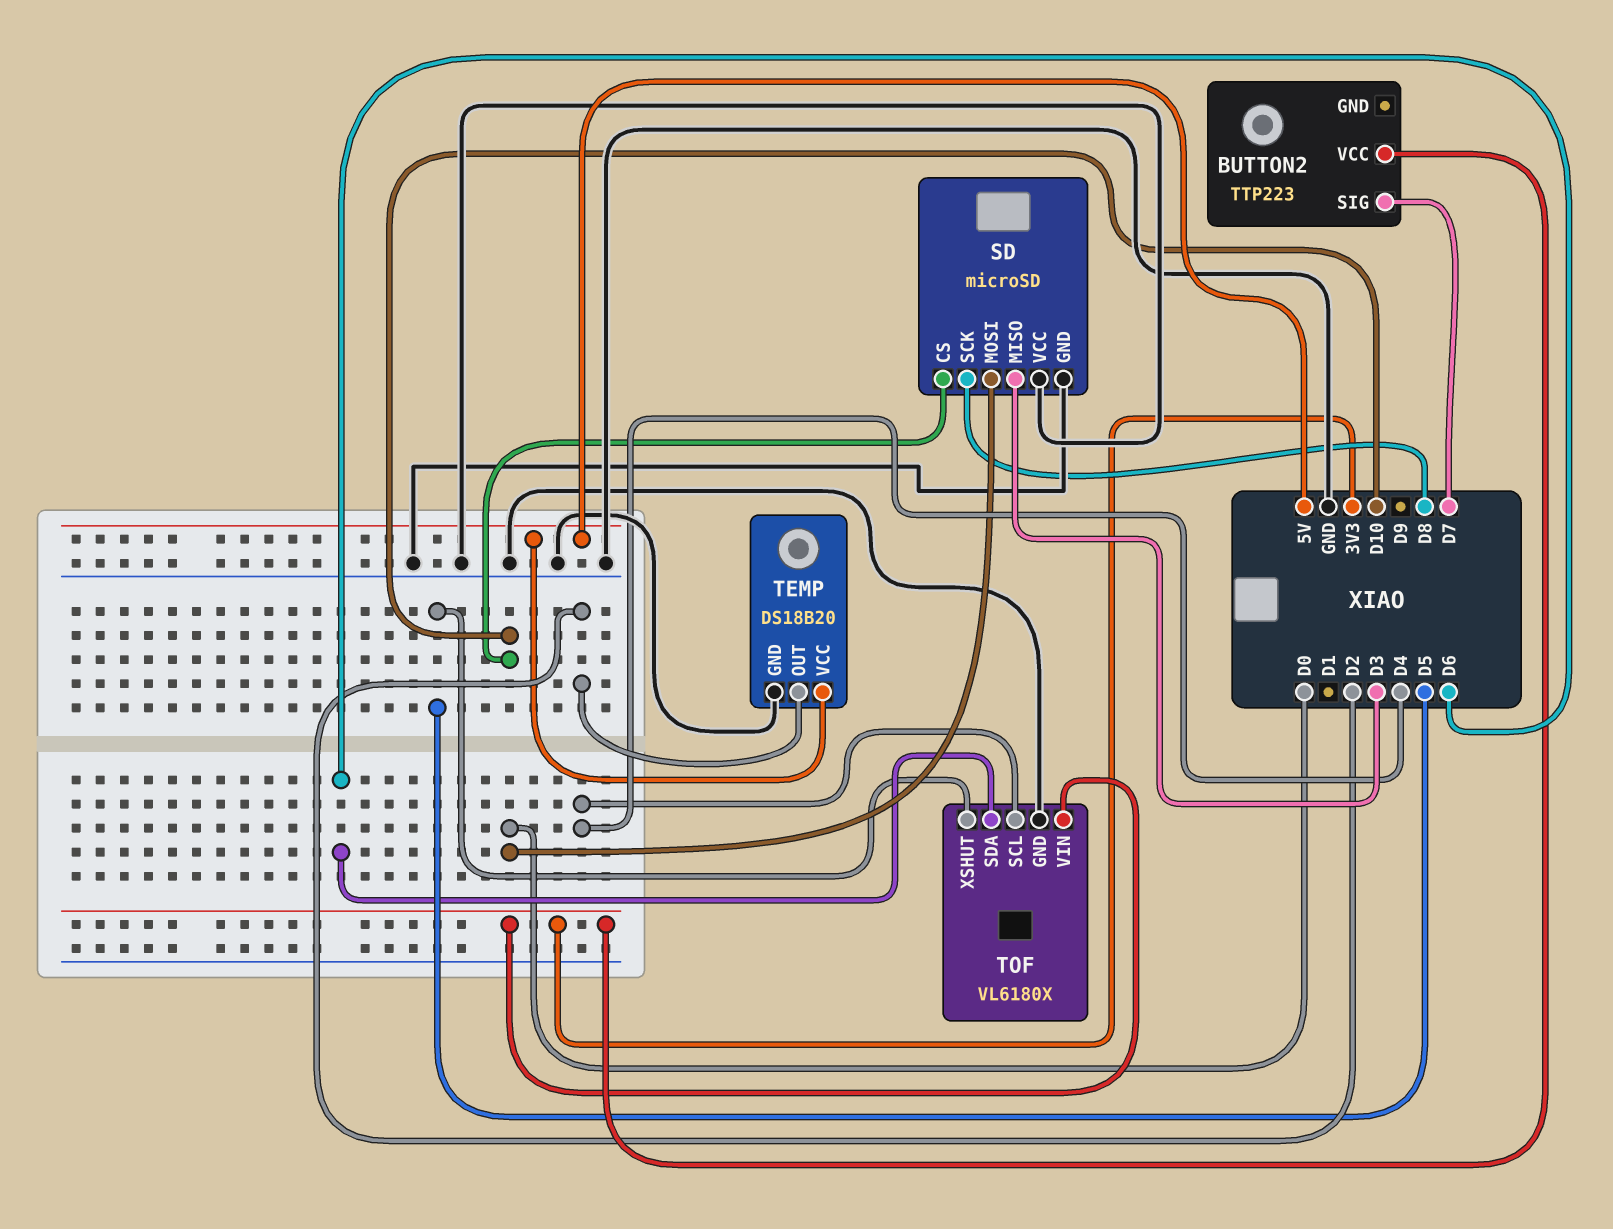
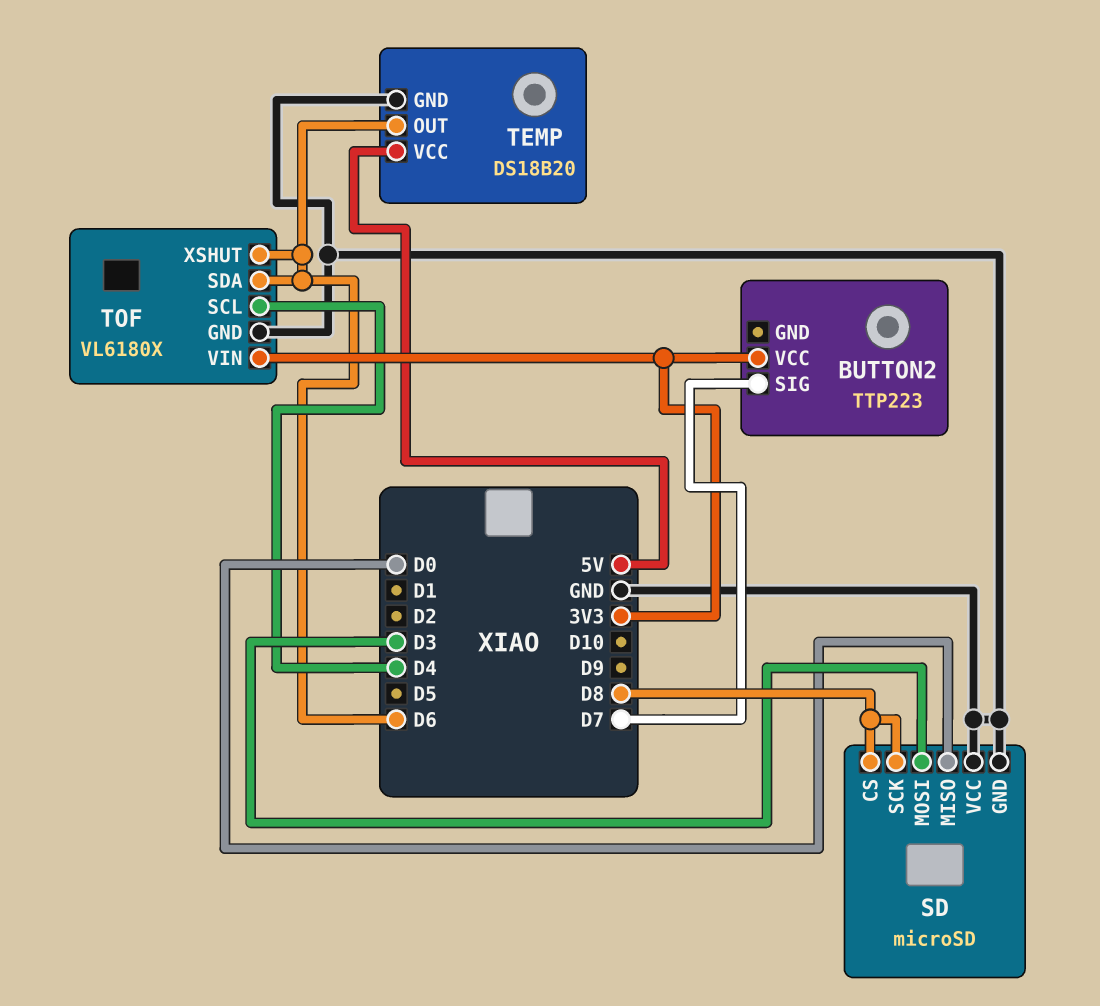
SD pin CS: D10 -> D8
SD pin MISO: D3 -> D0
SD pin MOSI: D0 -> D3
TEMP pin OUT: D2 -> D6
TOF pin XSHUT: D5 -> D6

